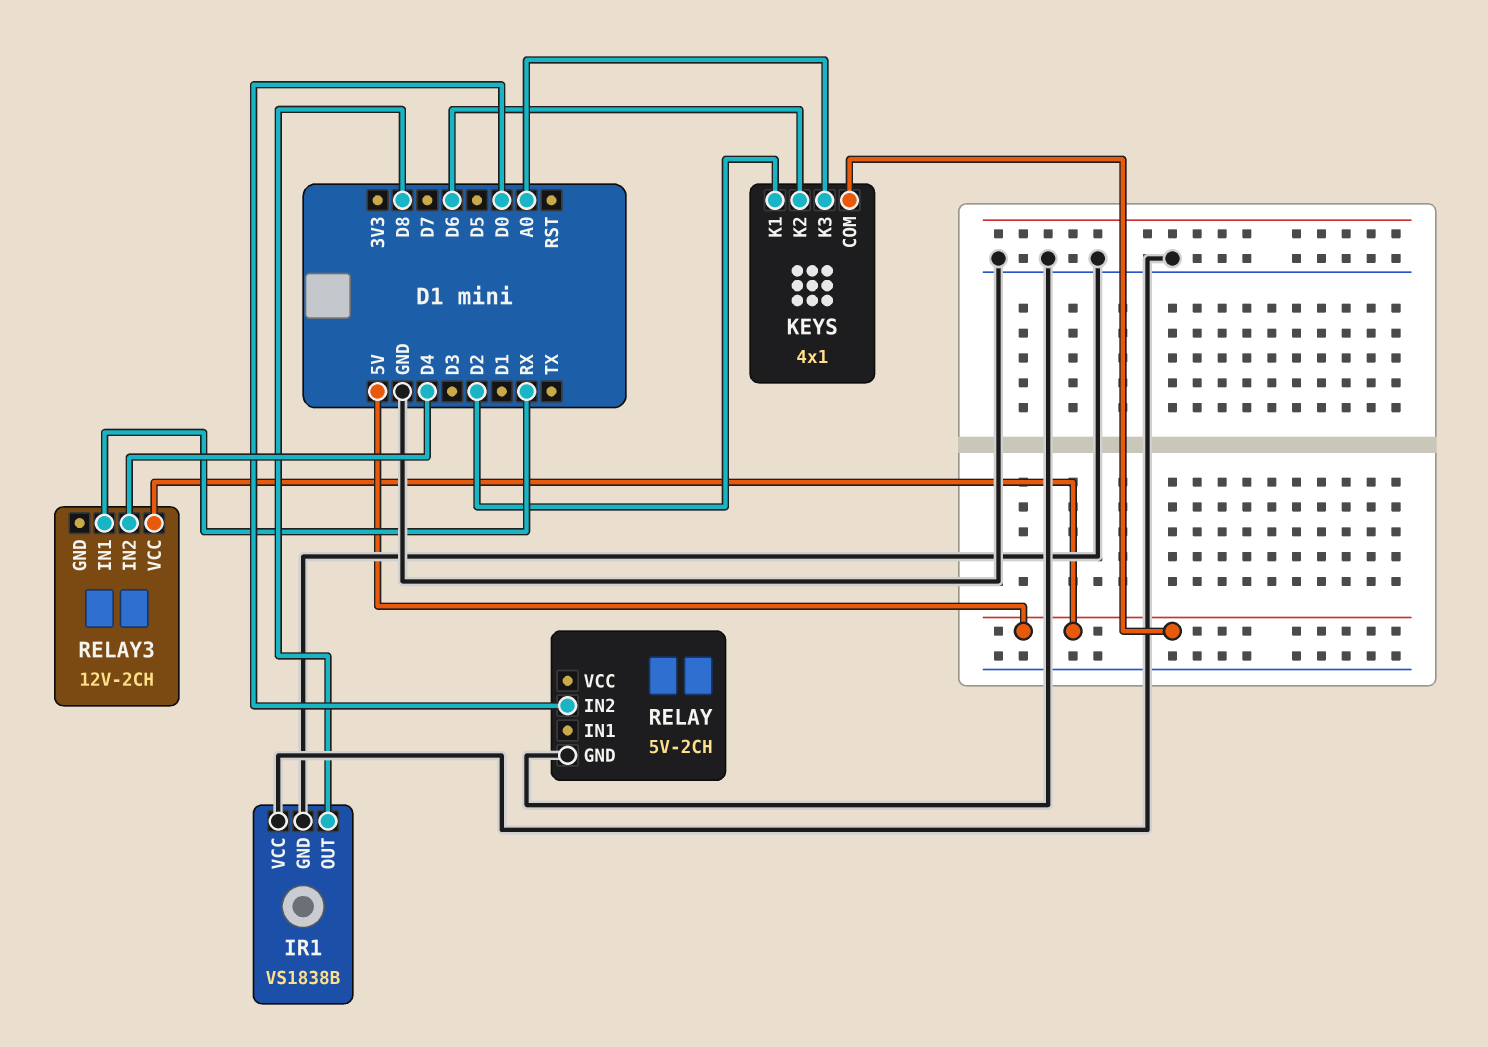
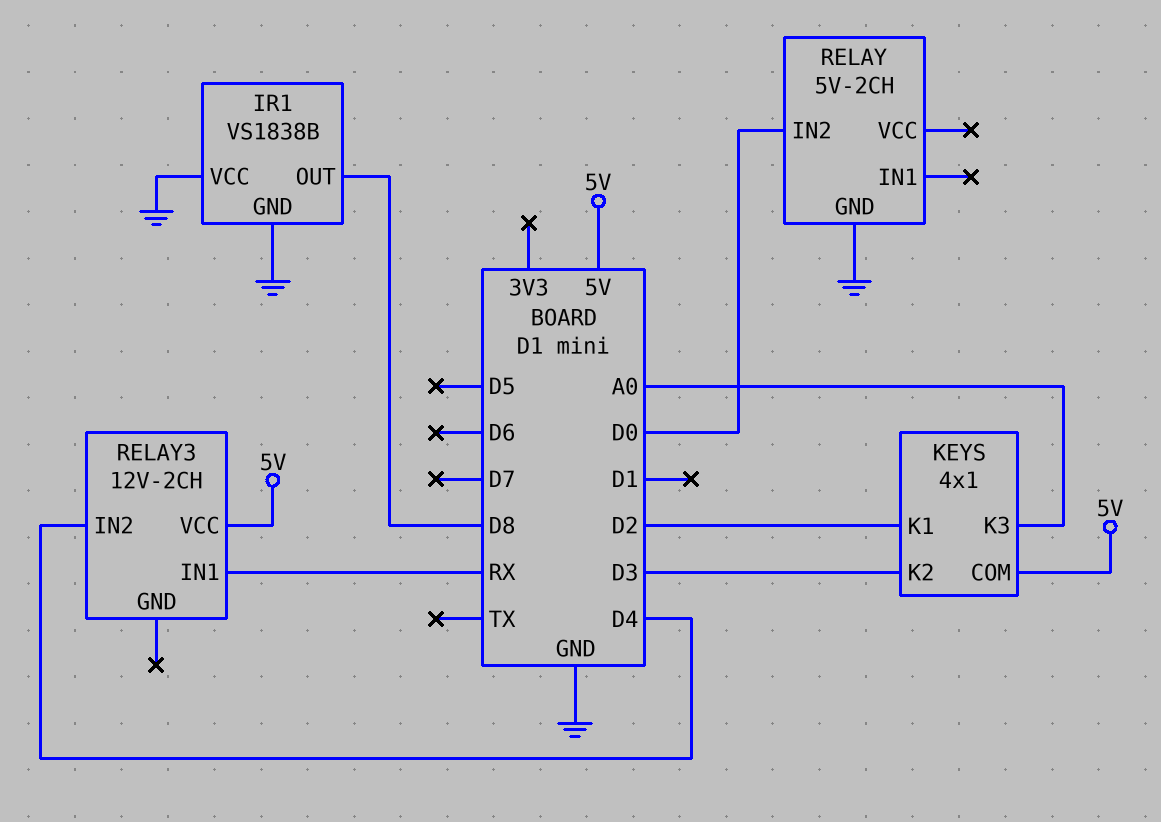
KEYS pin K2: D6 -> D3

